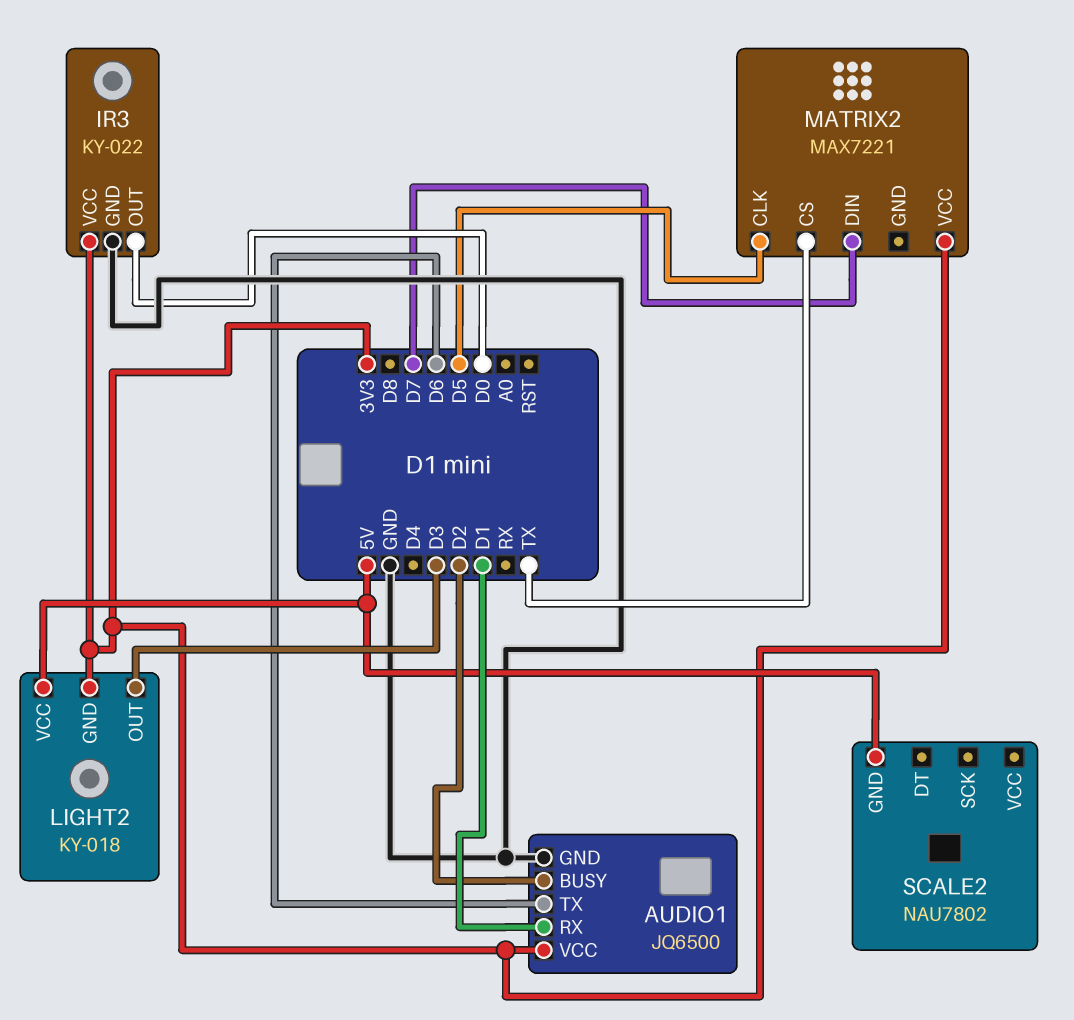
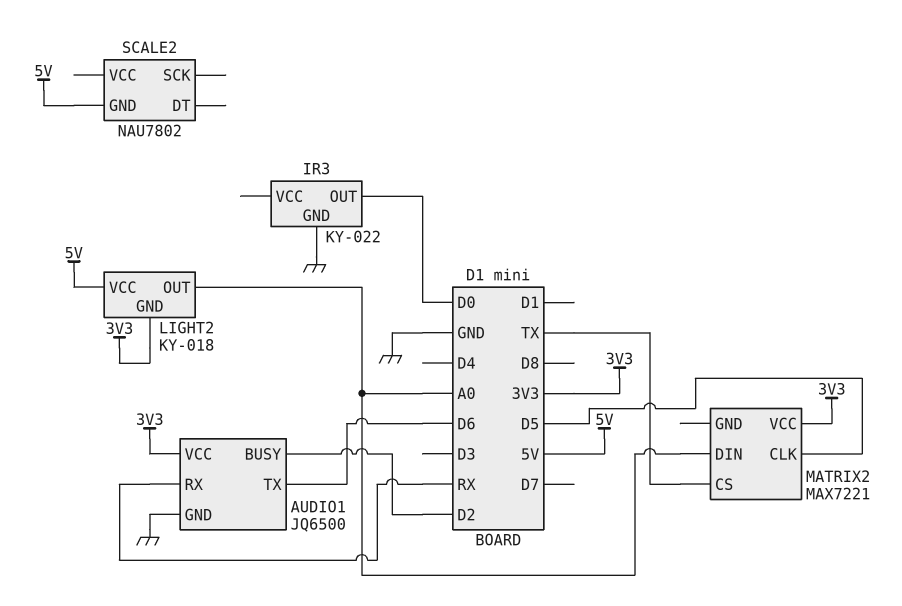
AUDIO1 pin RX: D1 -> RX
IR3 pin VCC: 3V3 -> none
LIGHT2 pin OUT: D3 -> A0
MATRIX2 pin DIN: D7 -> A0

